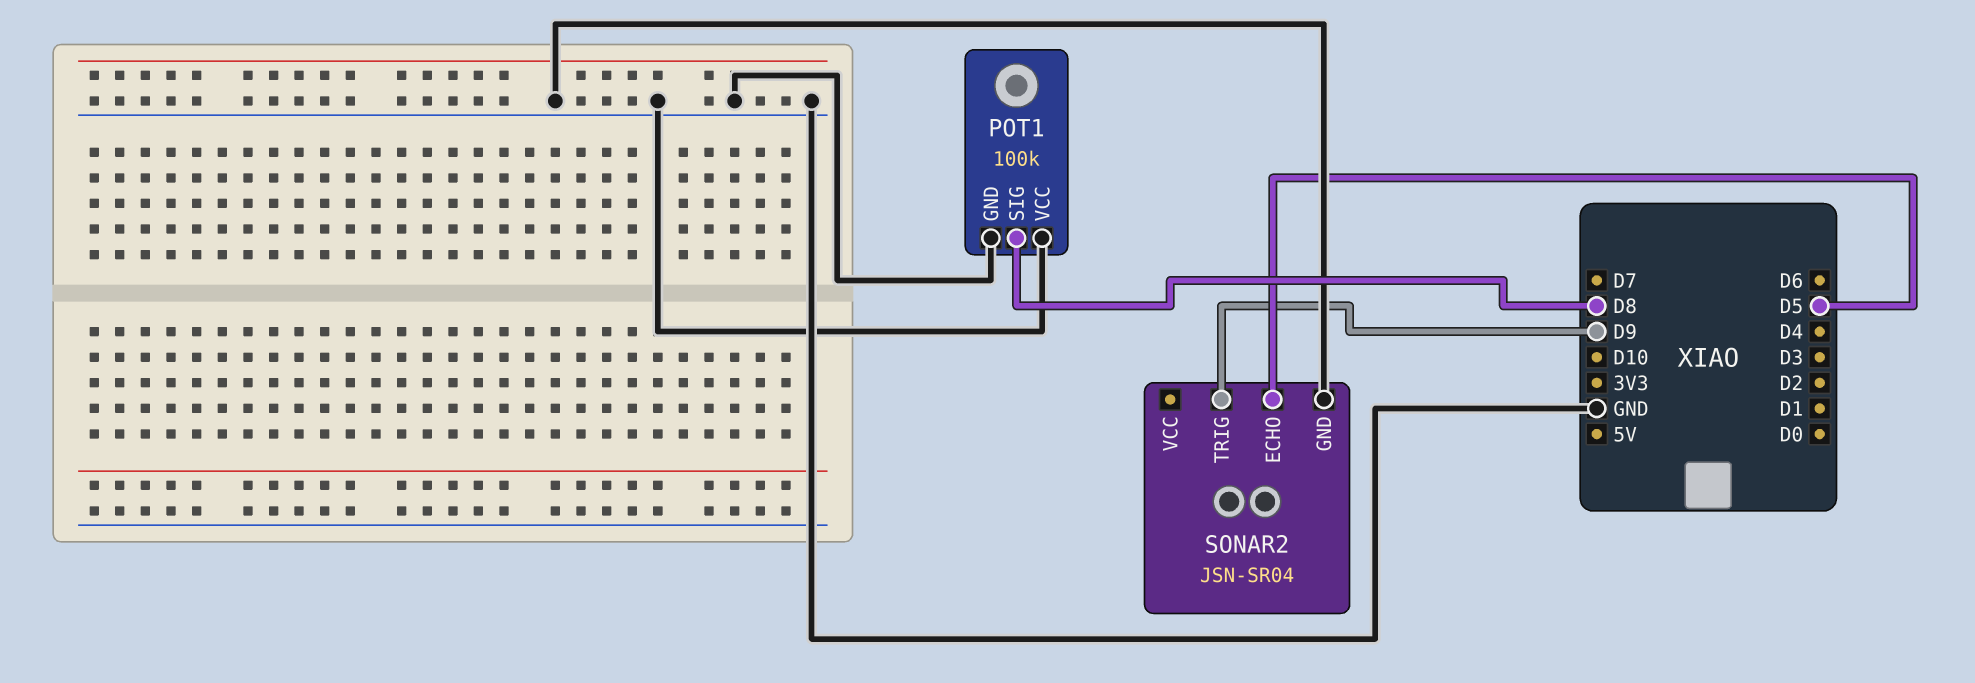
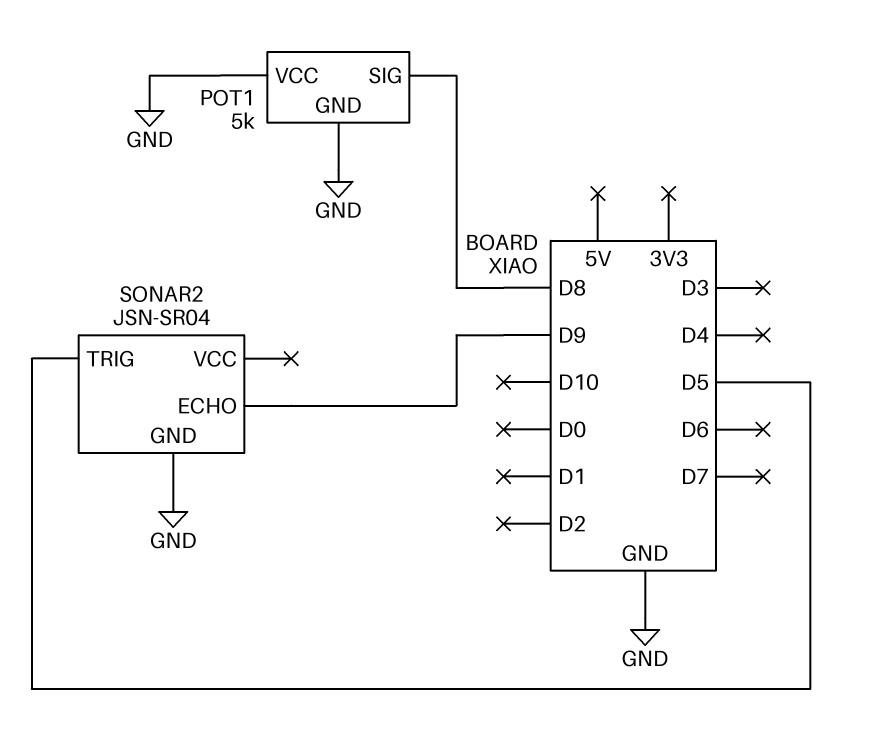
POT1: 100k -> 5k
SONAR2 pin ECHO: D5 -> D9
SONAR2 pin TRIG: D9 -> D5

